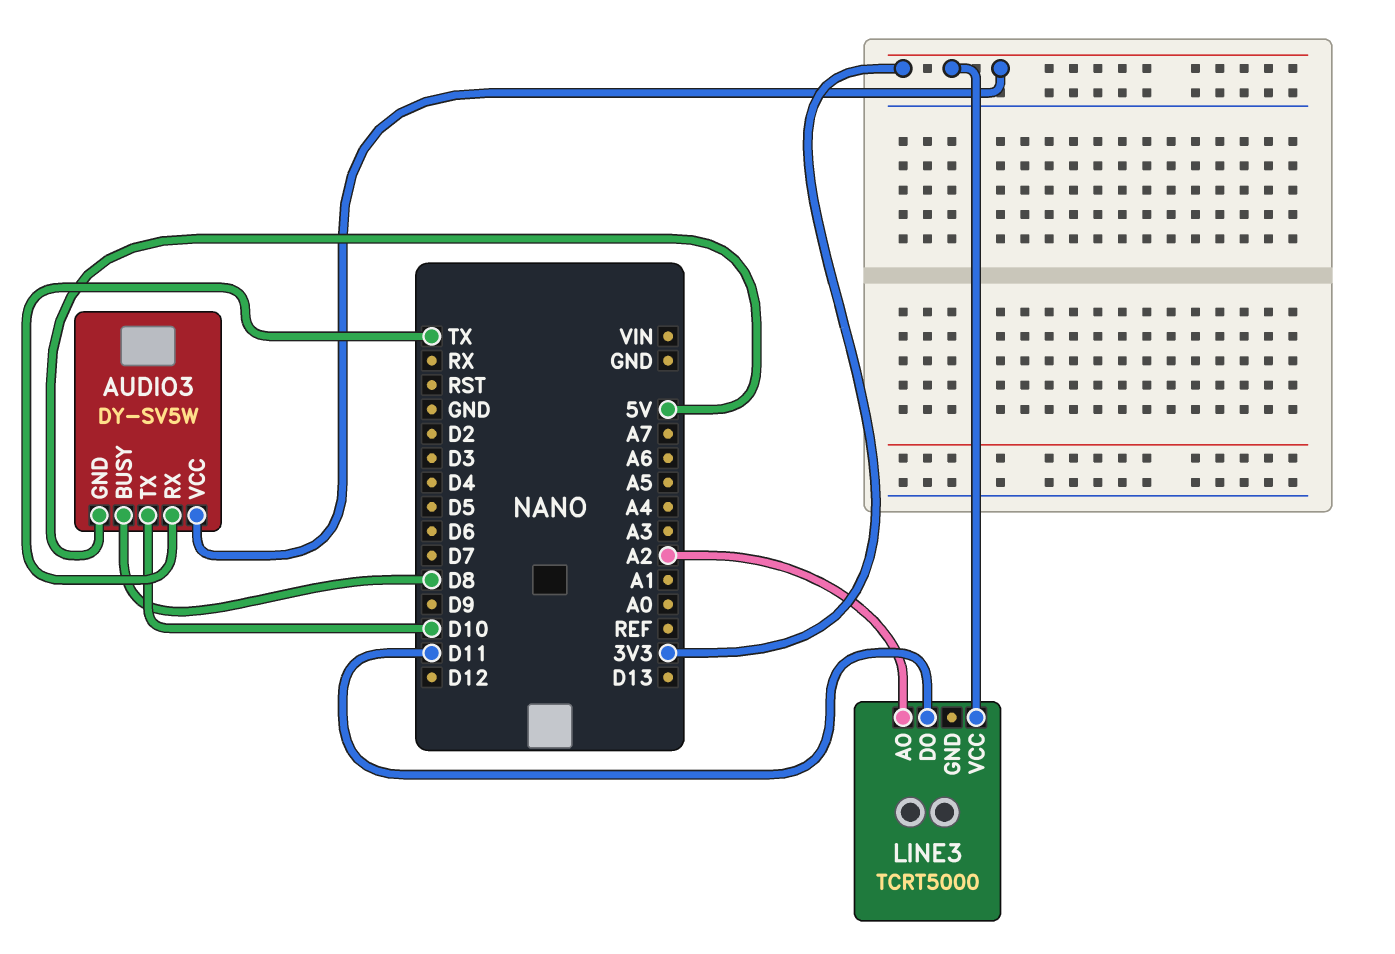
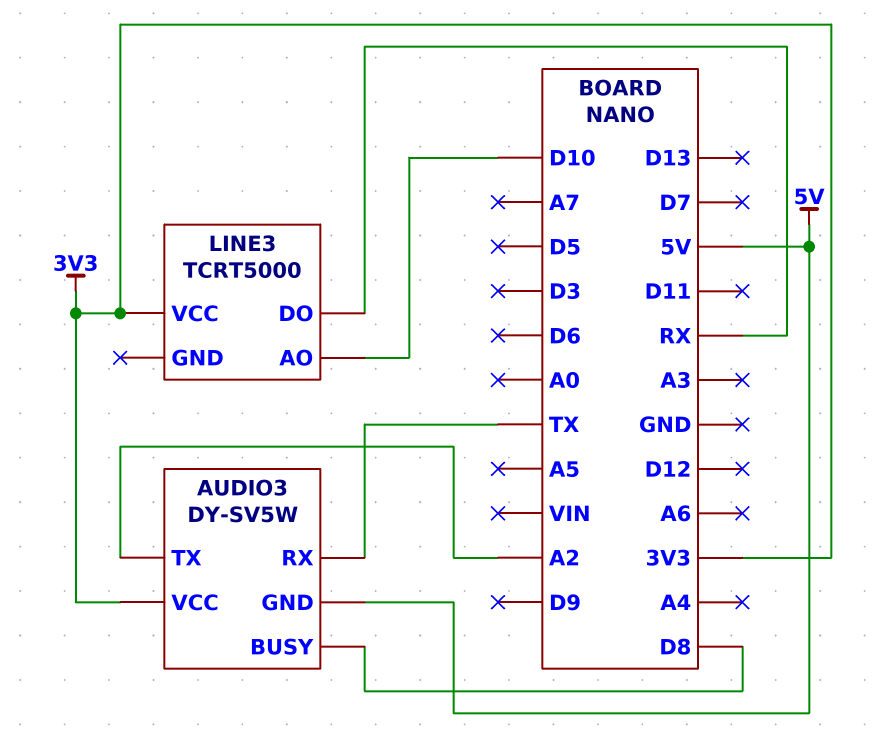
AUDIO3 pin TX: D10 -> A2
LINE3 pin AO: A2 -> D10
LINE3 pin DO: D11 -> RX

